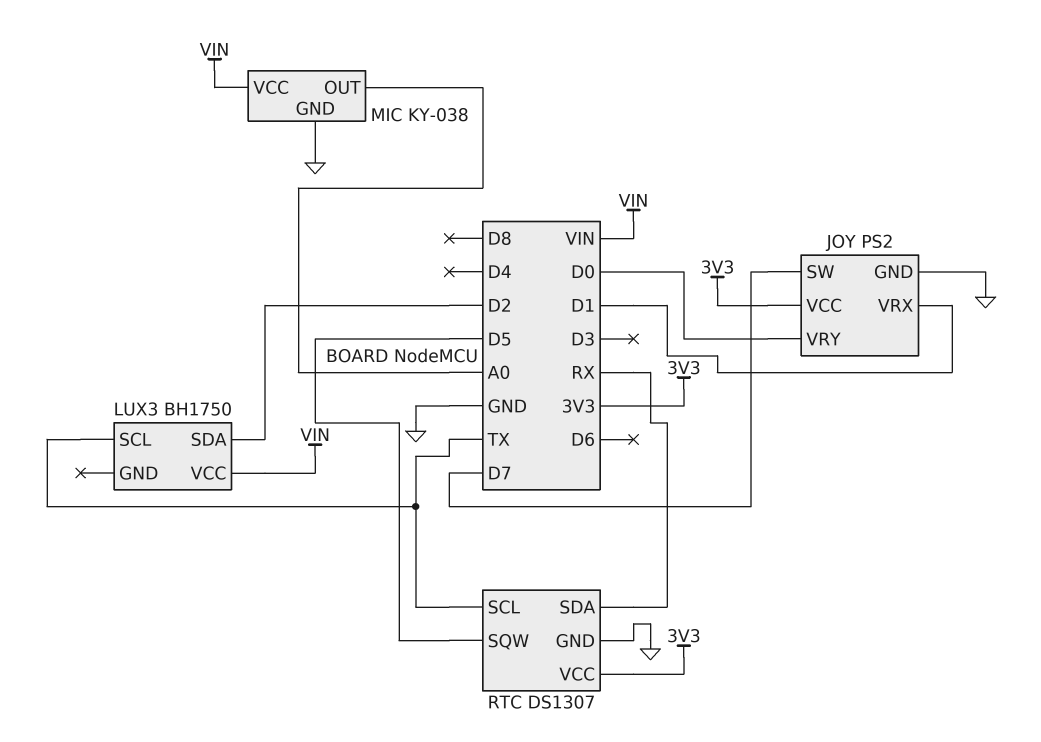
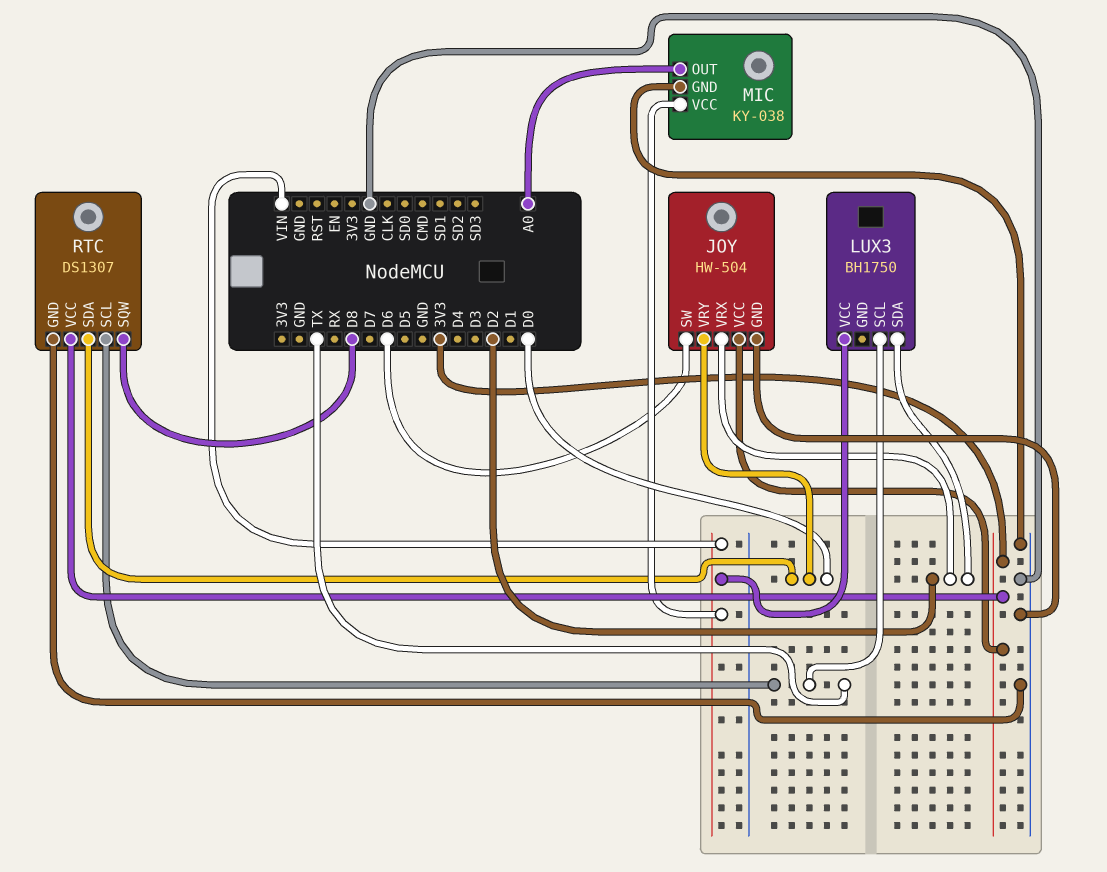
JOY: PS2 -> HW-504
JOY pin SW: D7 -> D6
JOY pin VRX: D1 -> D2
RTC pin SDA: RX -> D0
RTC pin SQW: D5 -> D8

